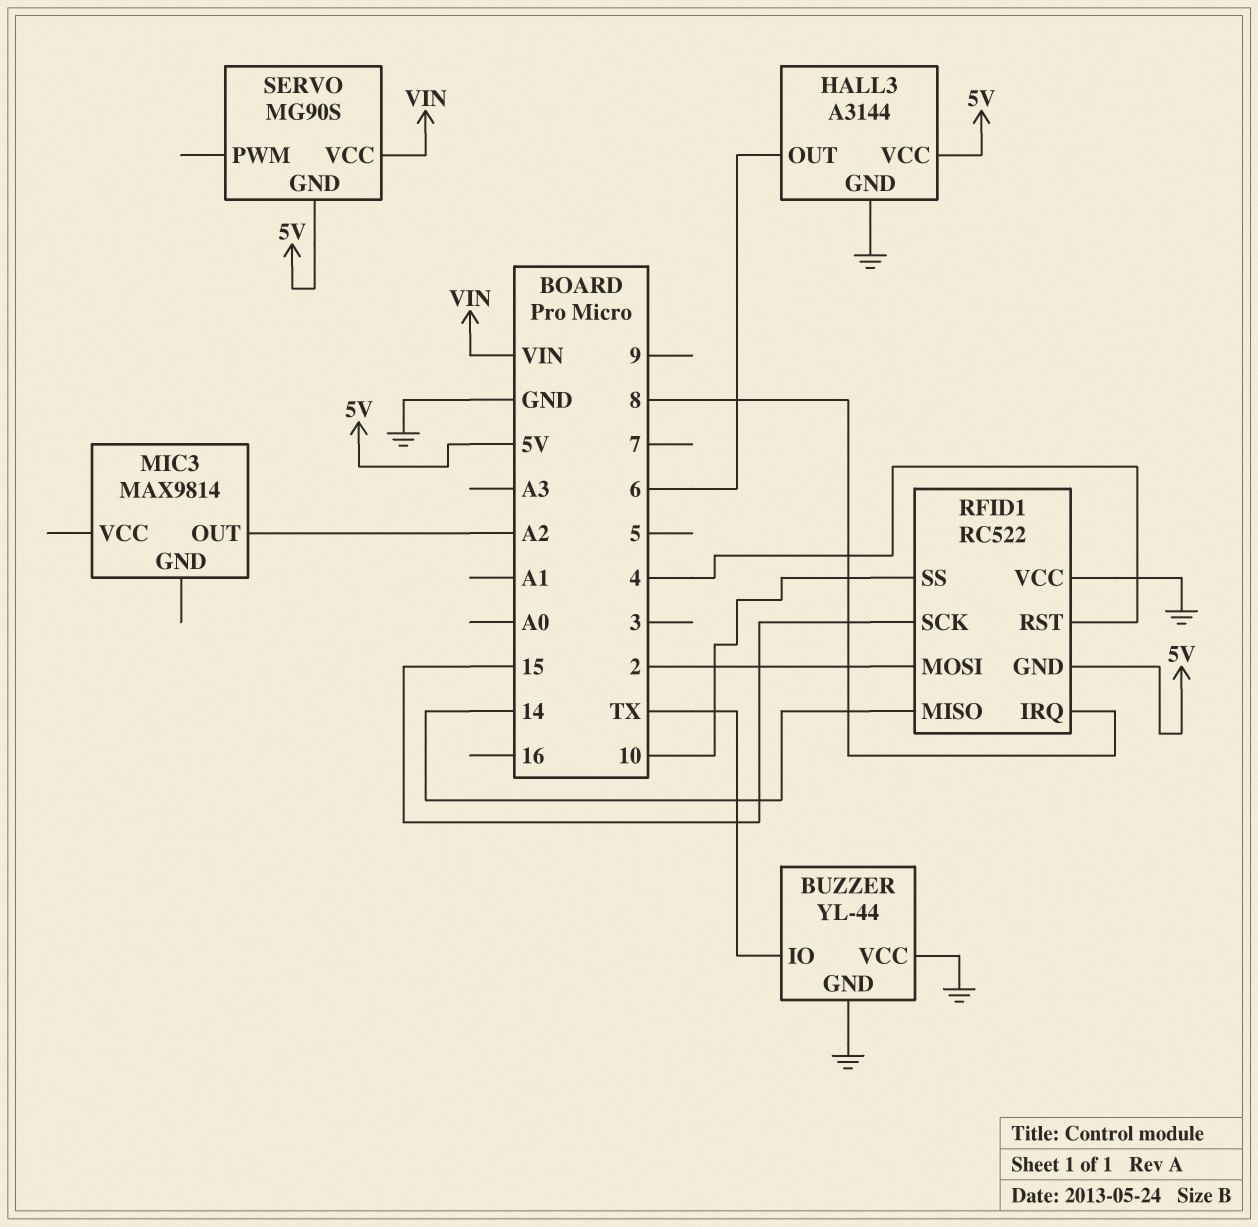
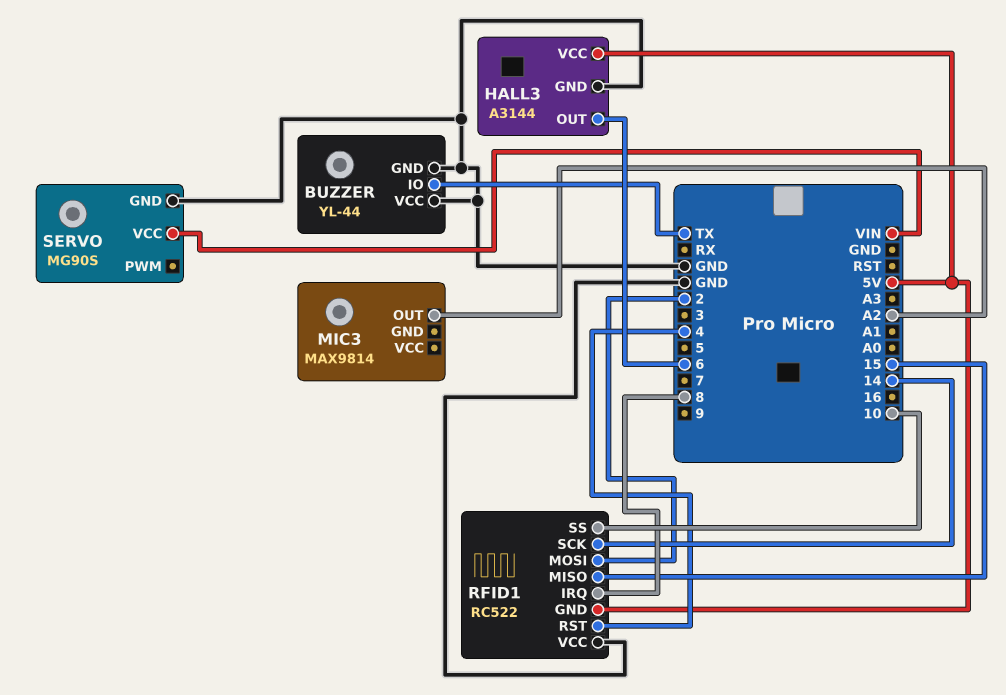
RFID1 pin MISO: 14 -> 15
RFID1 pin SCK: 15 -> 14
SERVO pin GND: 5V -> GND

